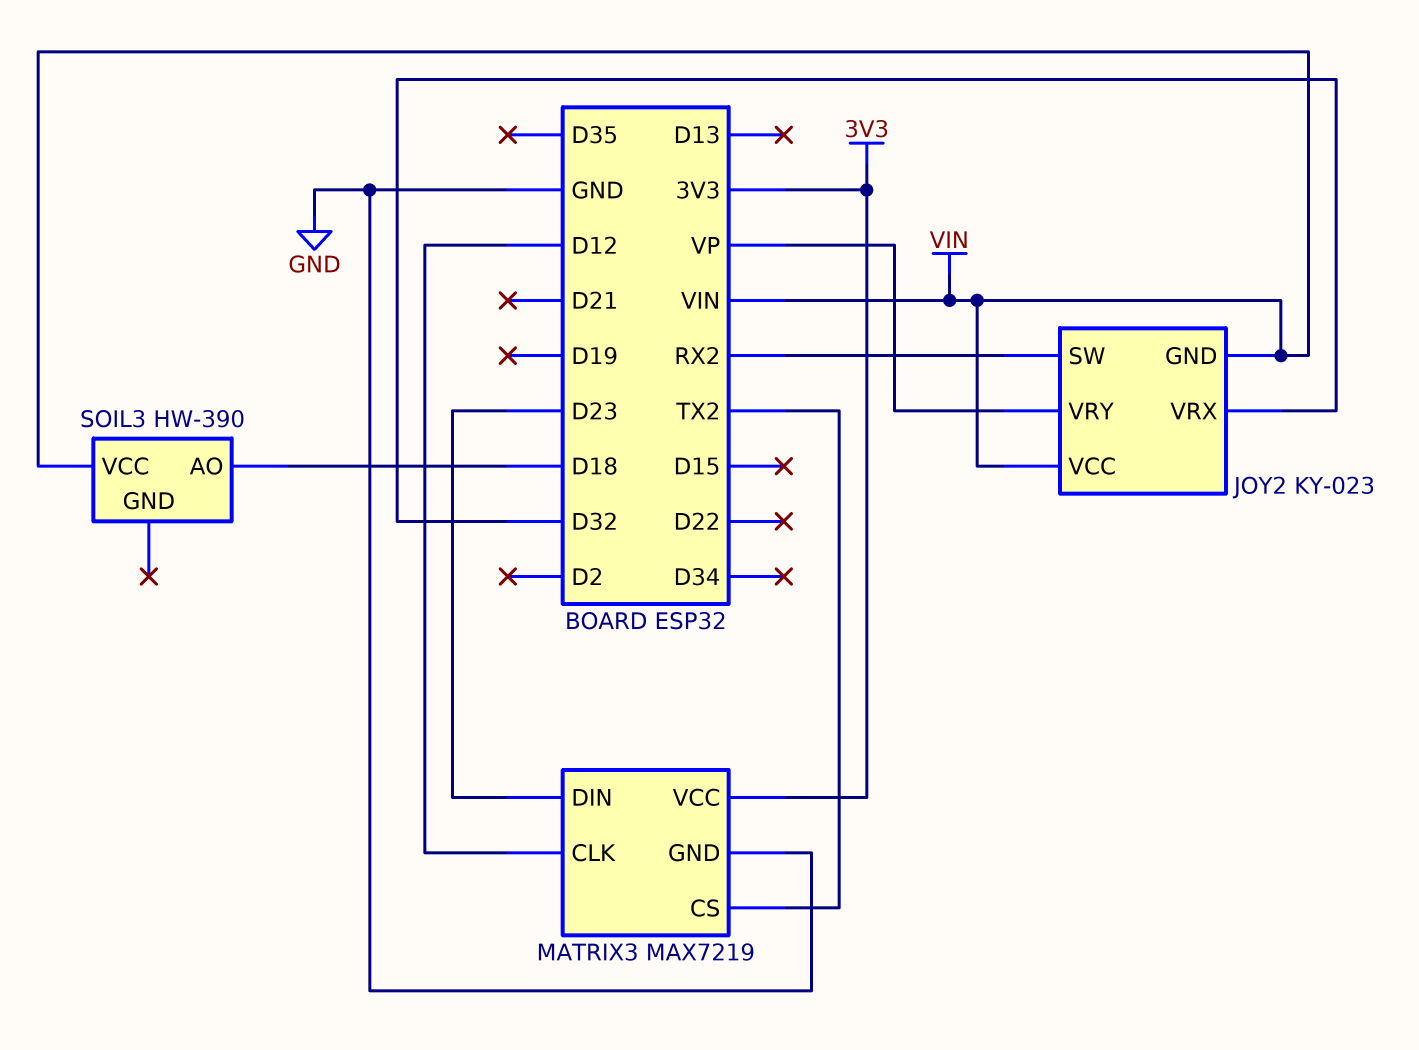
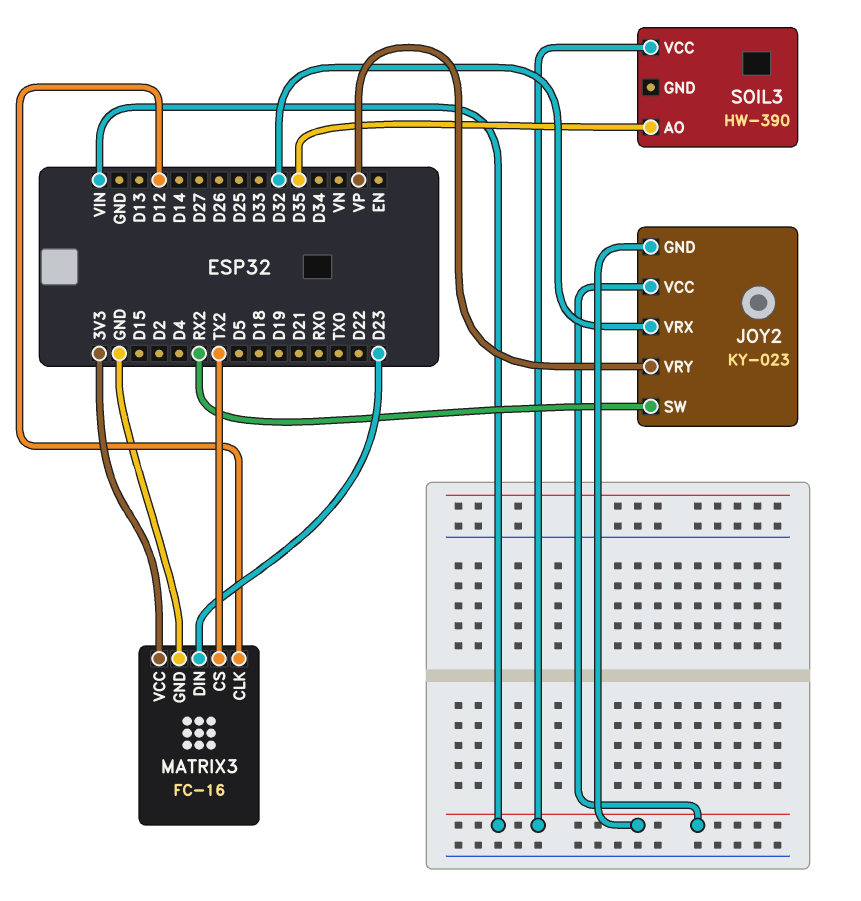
MATRIX3: MAX7219 -> FC-16
SOIL3 pin AO: D18 -> D35

